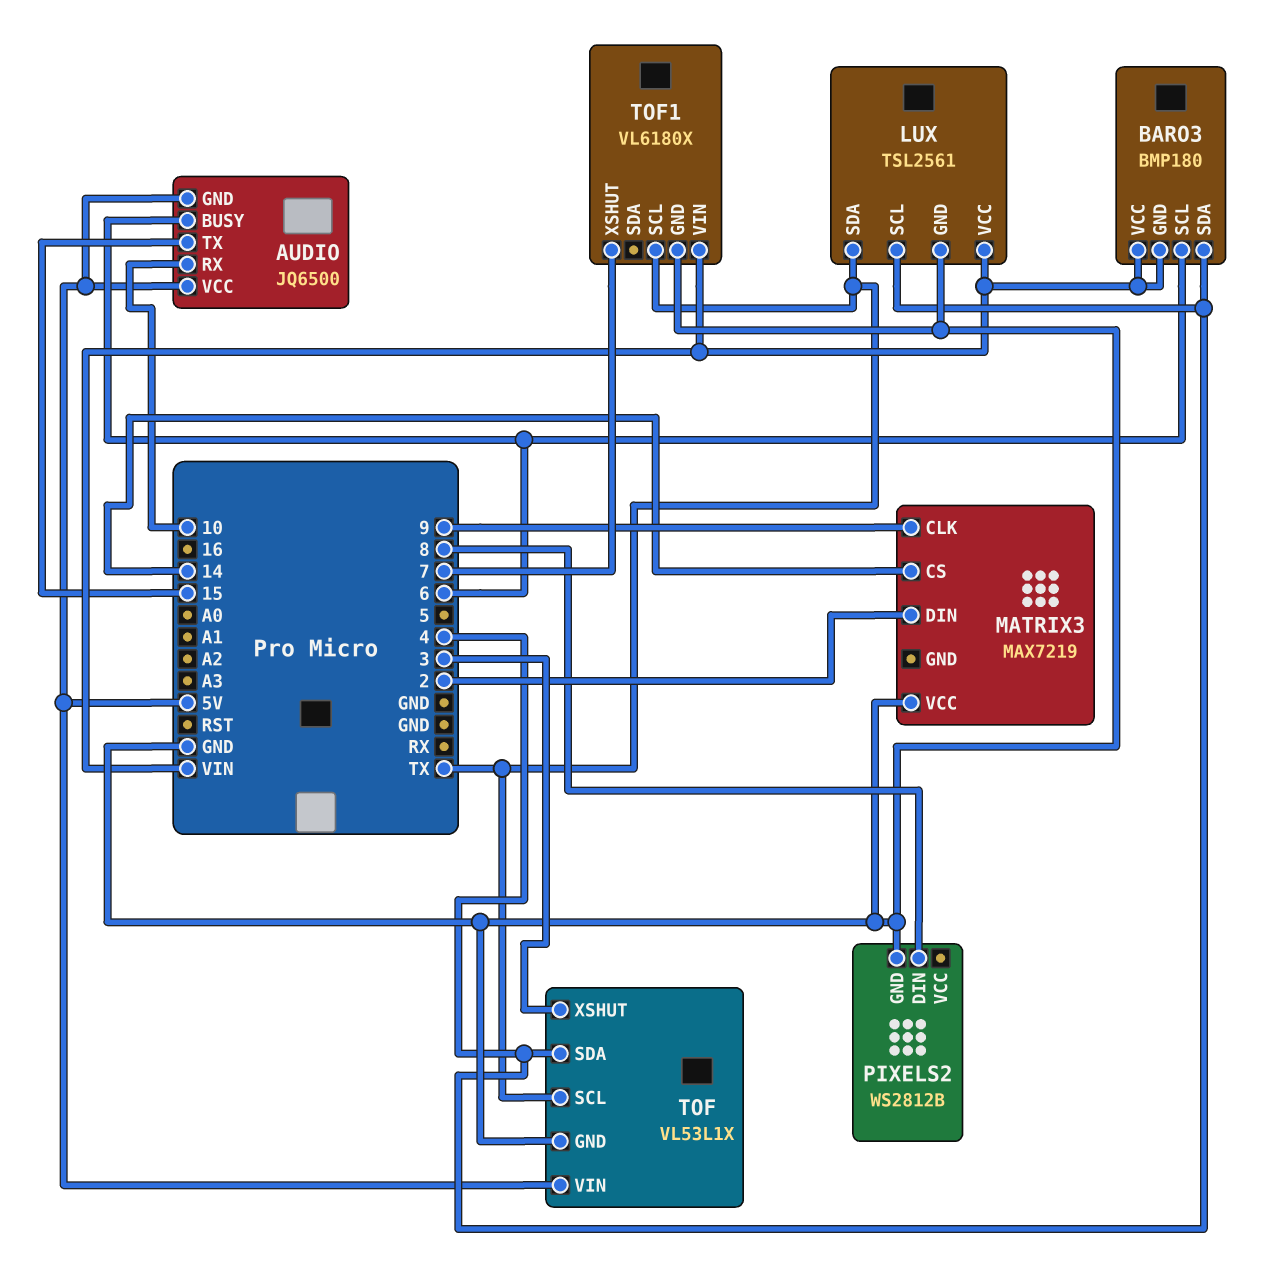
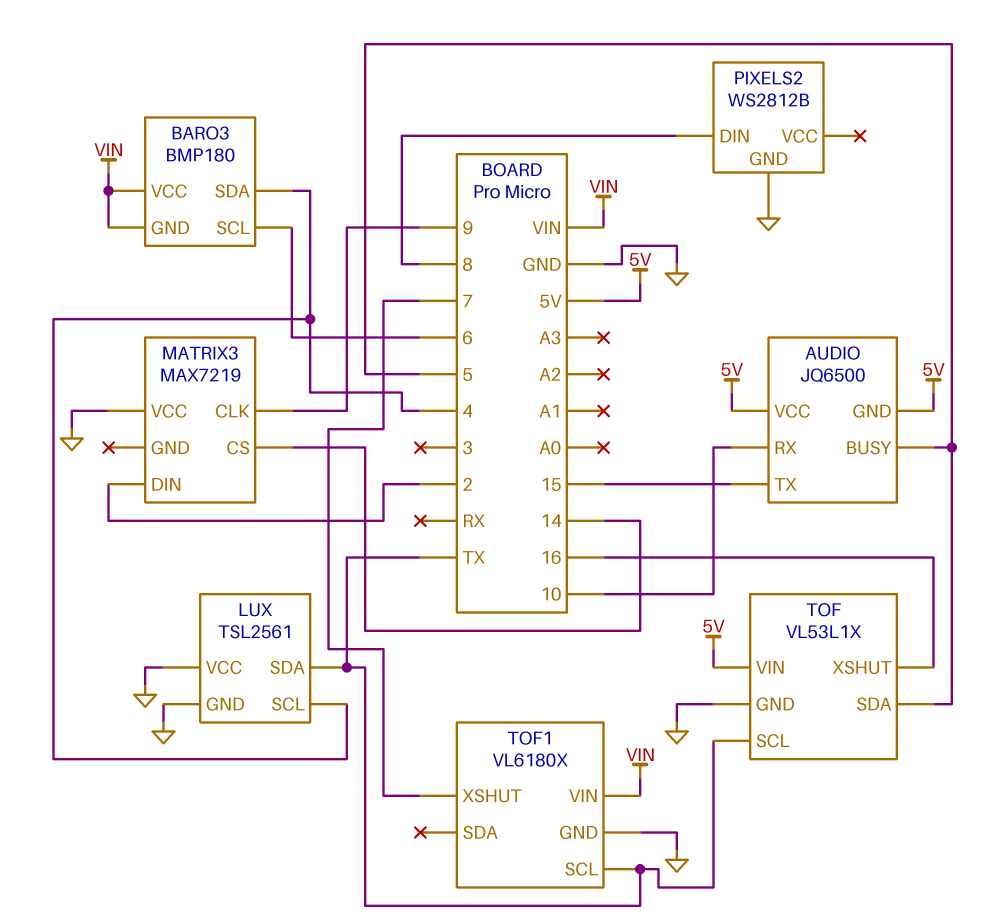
AUDIO pin BUSY: 6 -> 5
LUX pin VCC: VIN -> GND
TOF pin SDA: 4 -> 5
TOF pin XSHUT: 3 -> 16

